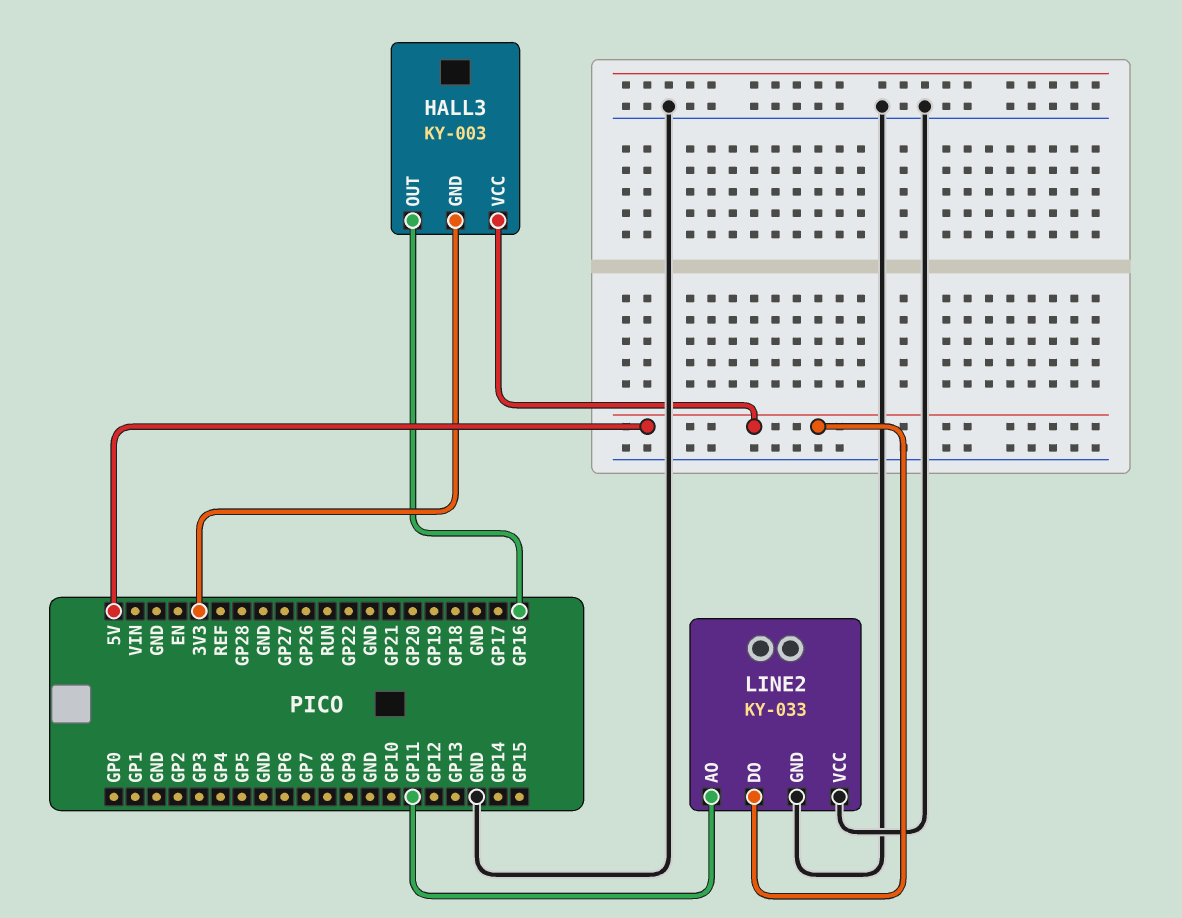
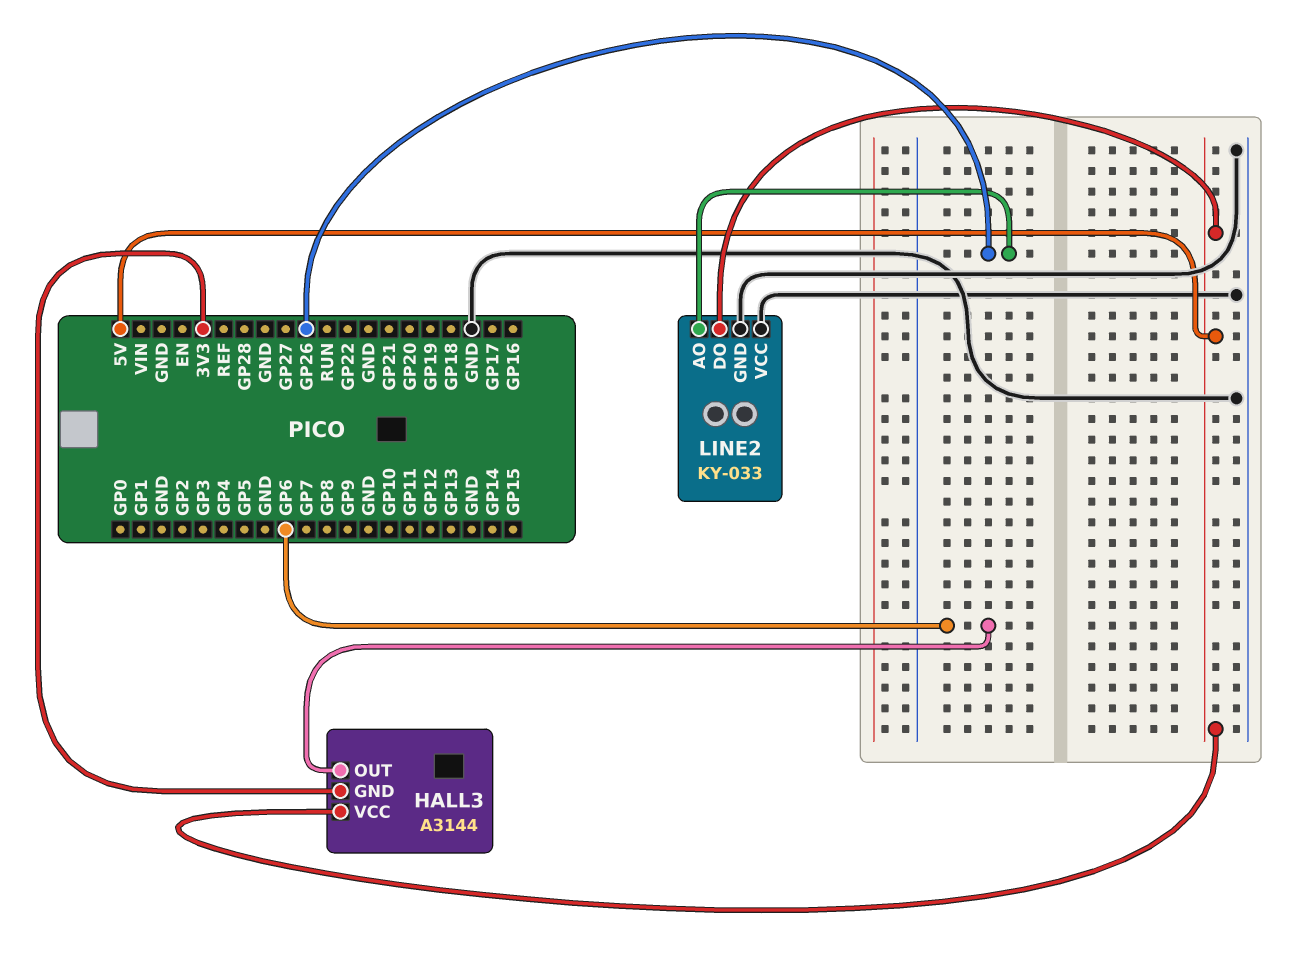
HALL3: KY-003 -> A3144
HALL3 pin OUT: GP16 -> GP6
LINE2 pin AO: GP11 -> GP26

